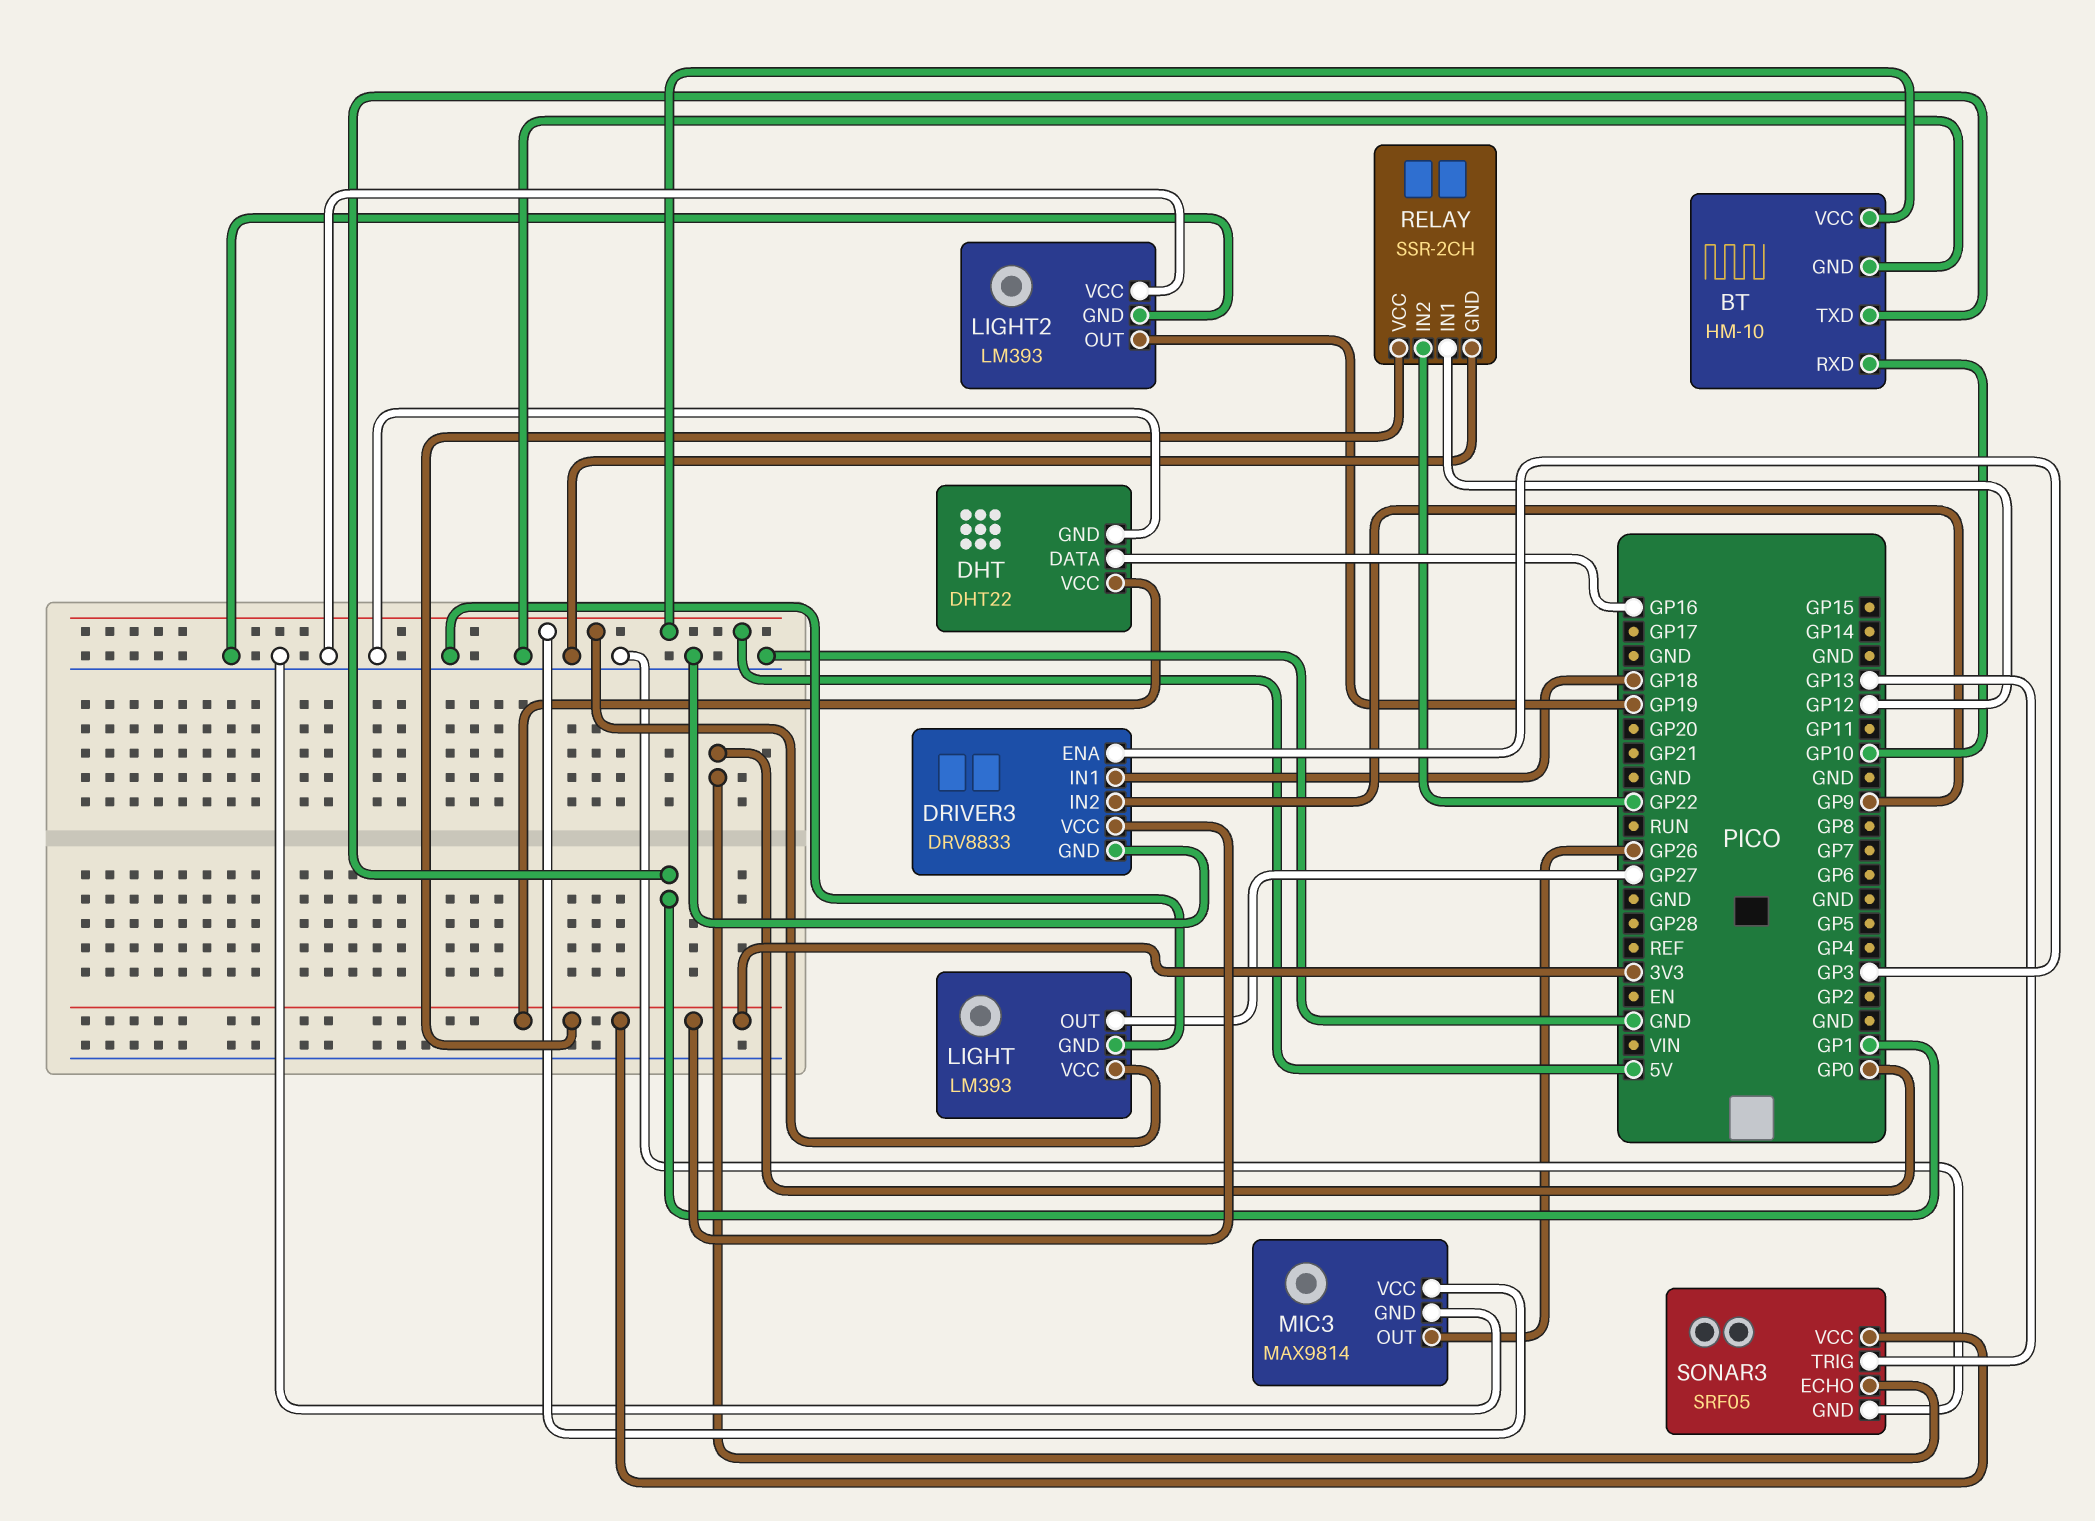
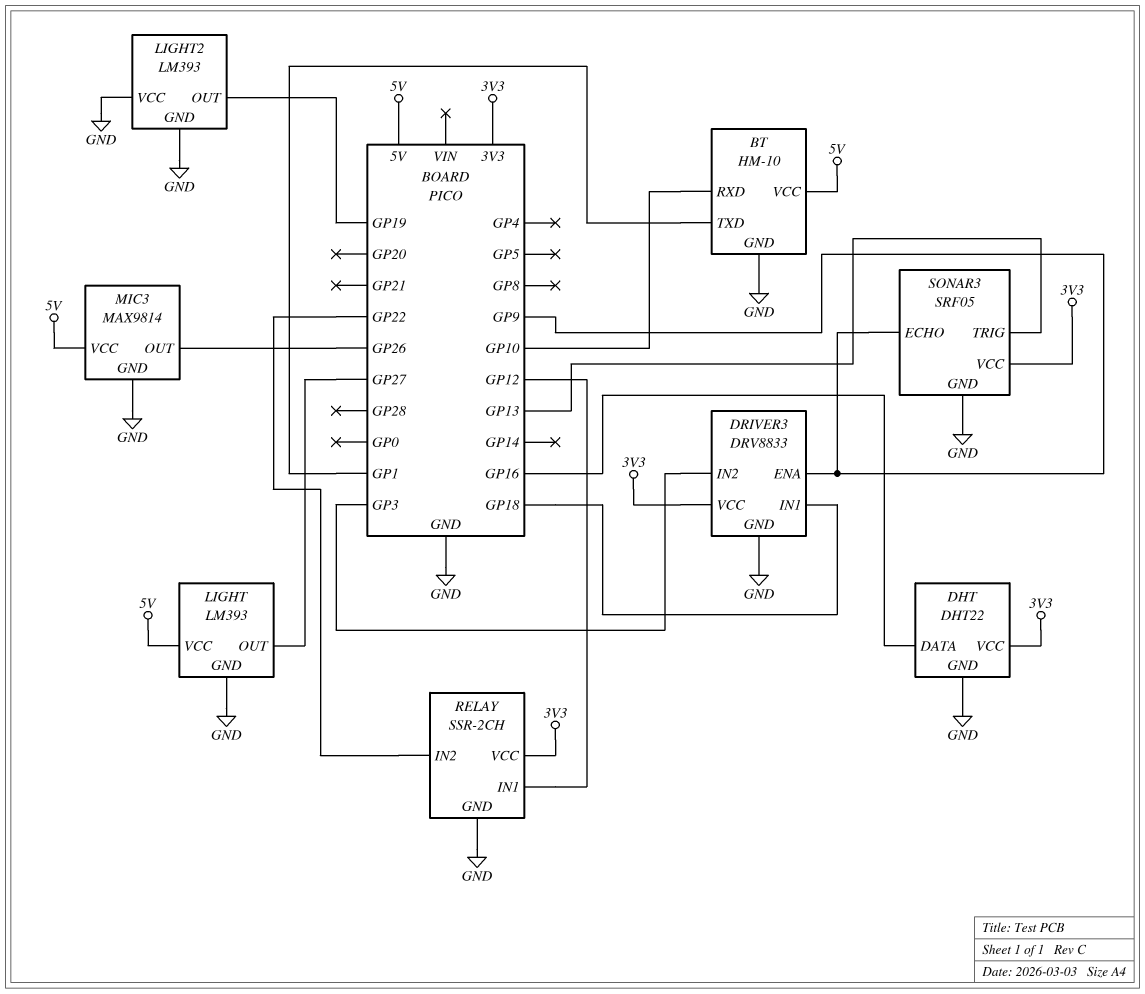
DRIVER3 pin ENA: GP3 -> GP9
DRIVER3 pin IN2: GP9 -> GP3
SONAR3 pin ECHO: GP0 -> GP9

